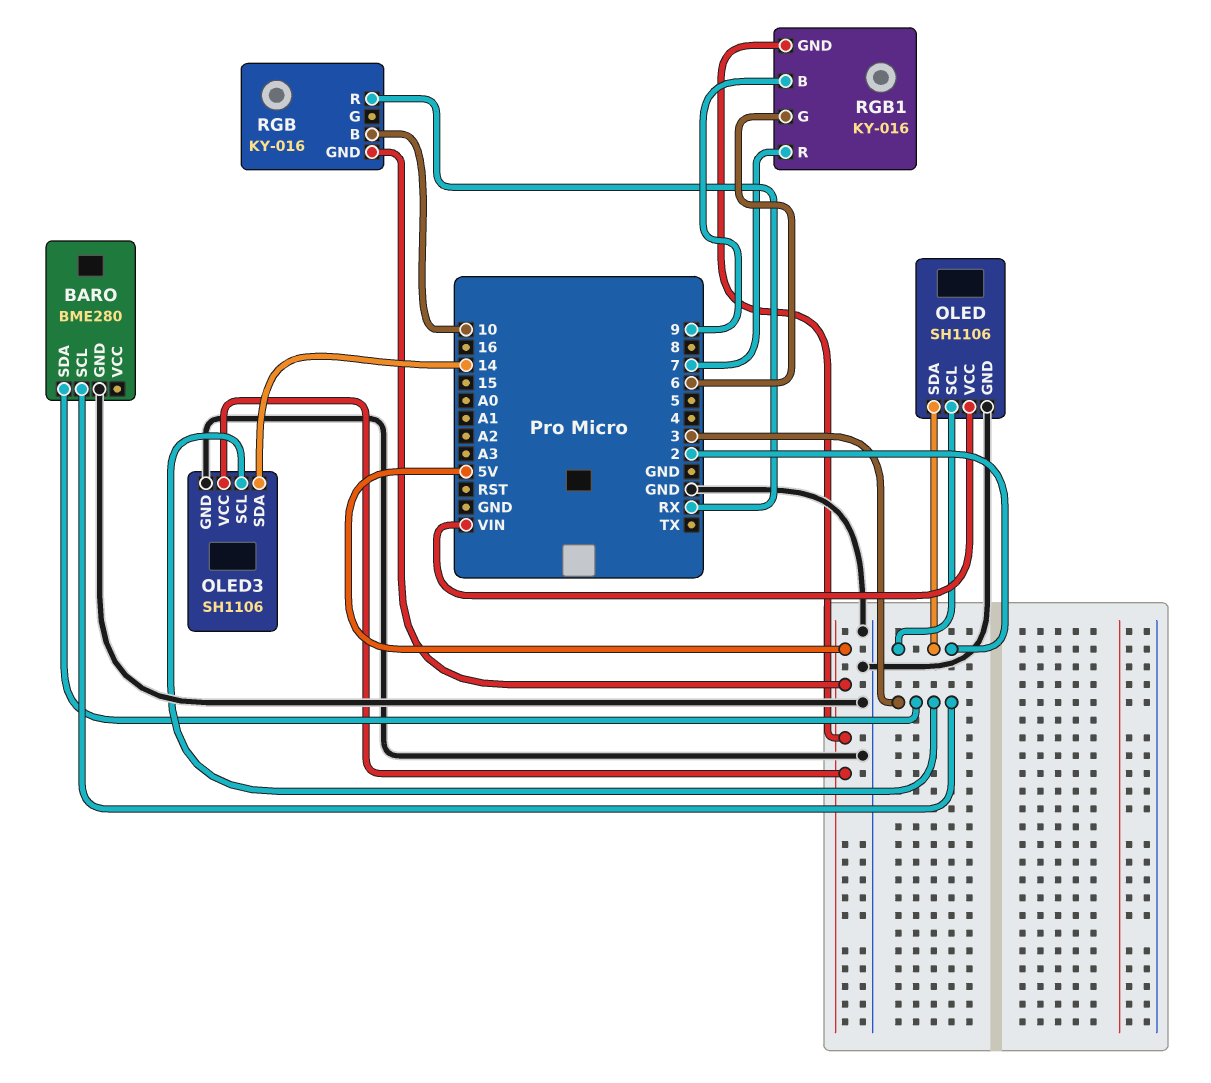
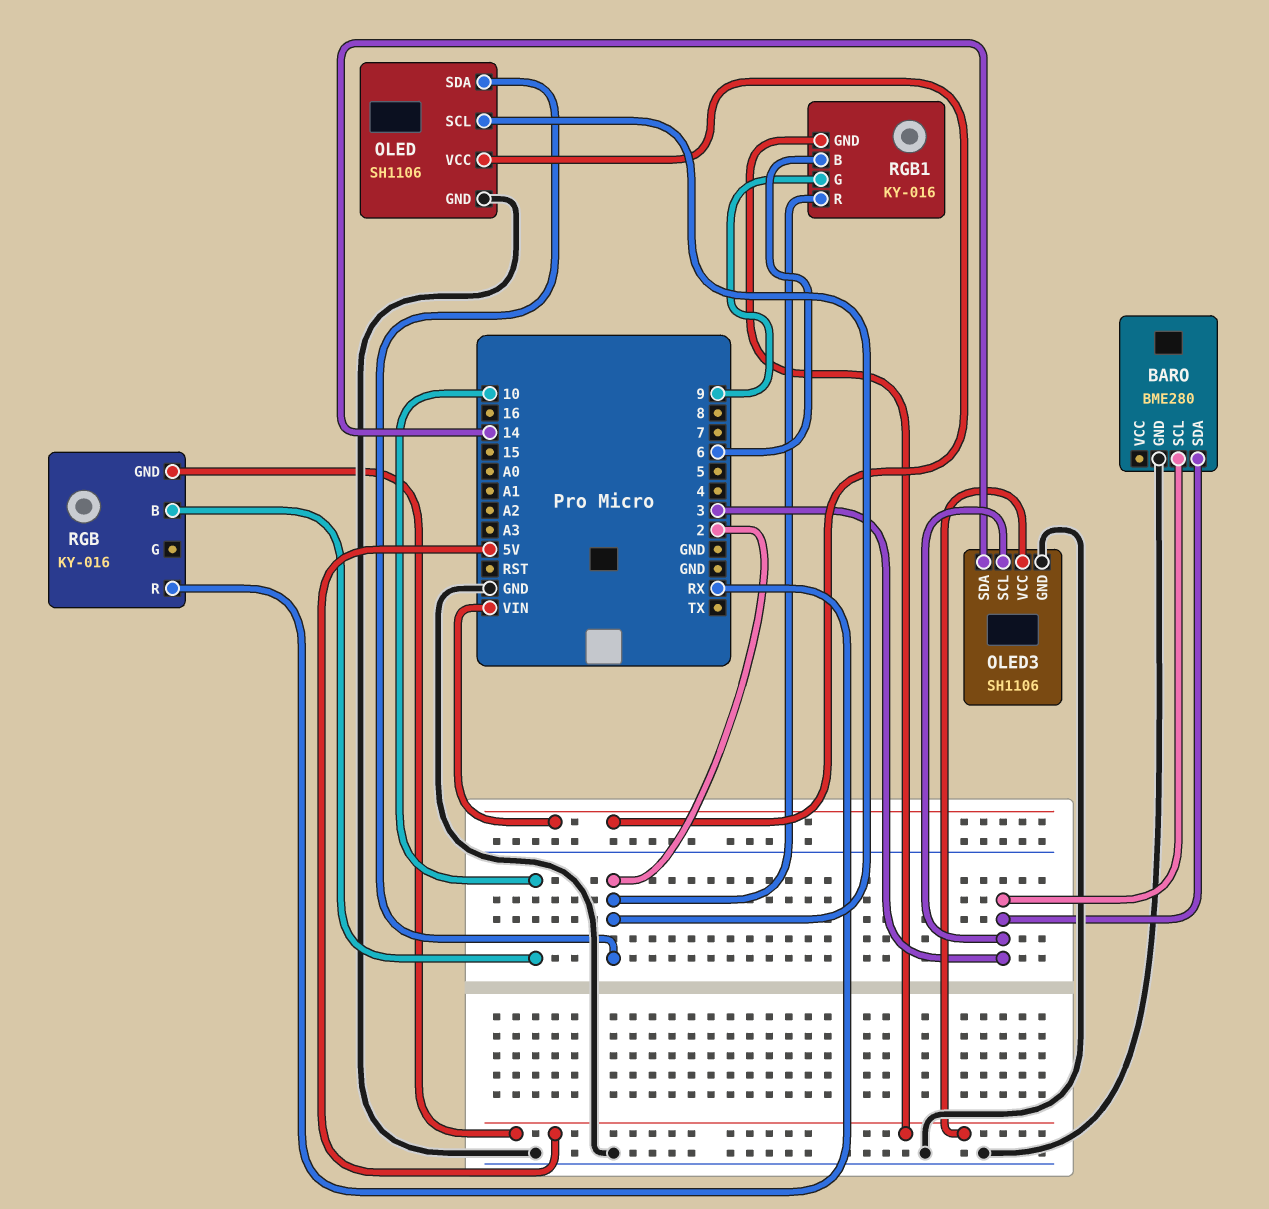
RGB1 pin B: 9 -> 6
RGB1 pin G: 6 -> 9
RGB1 pin R: 7 -> 2

